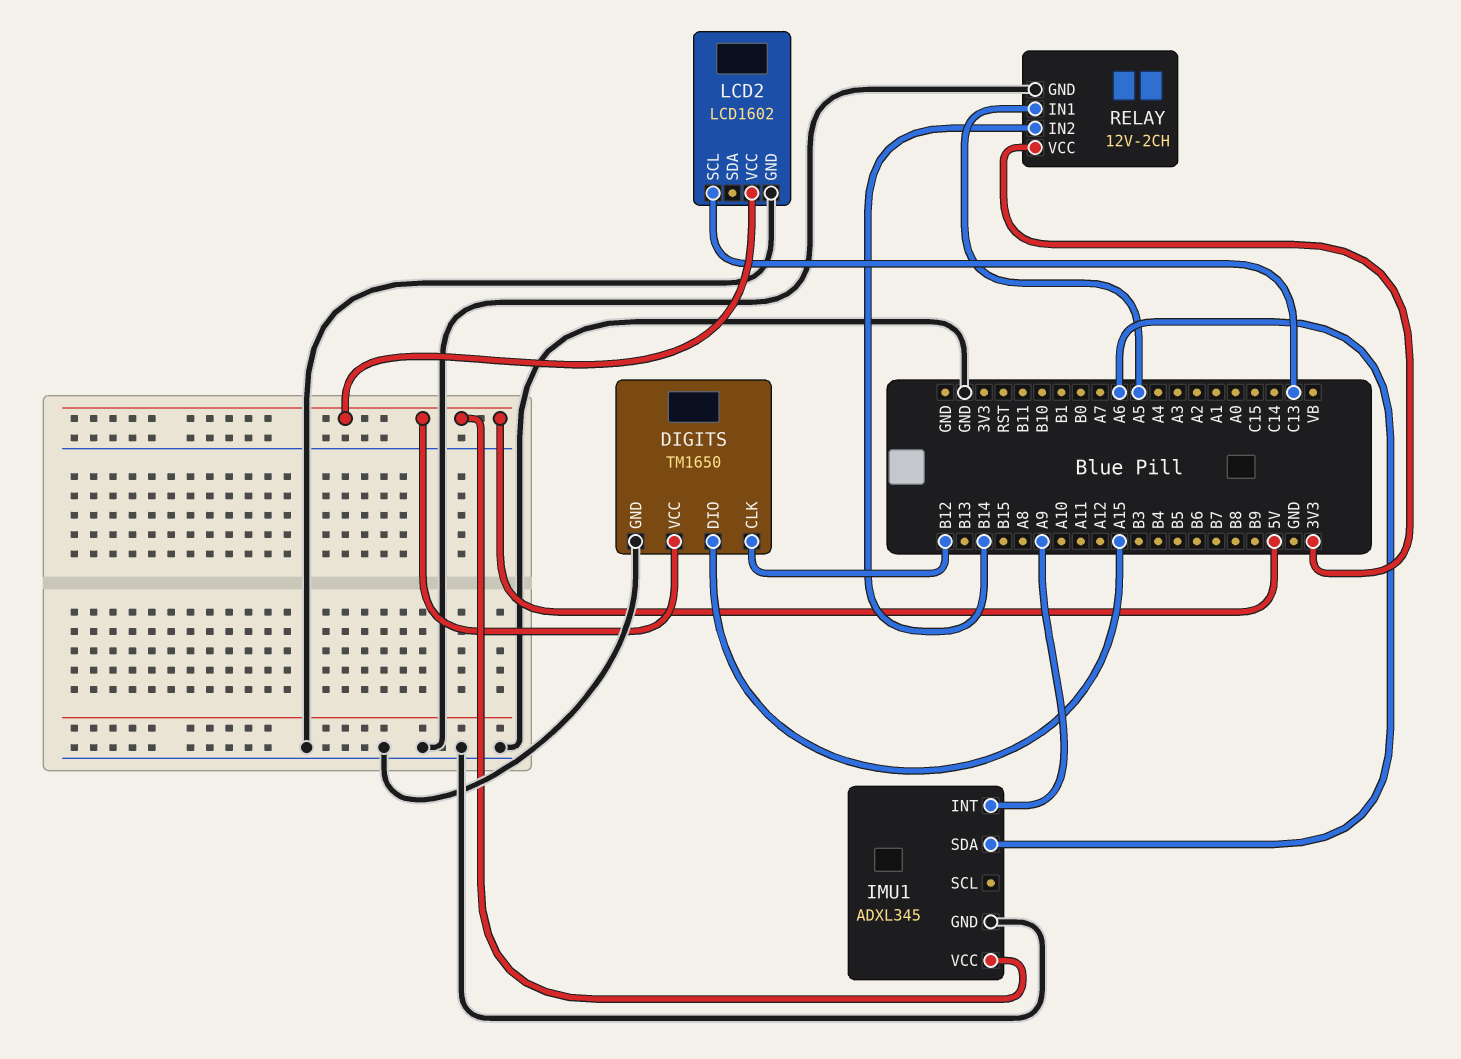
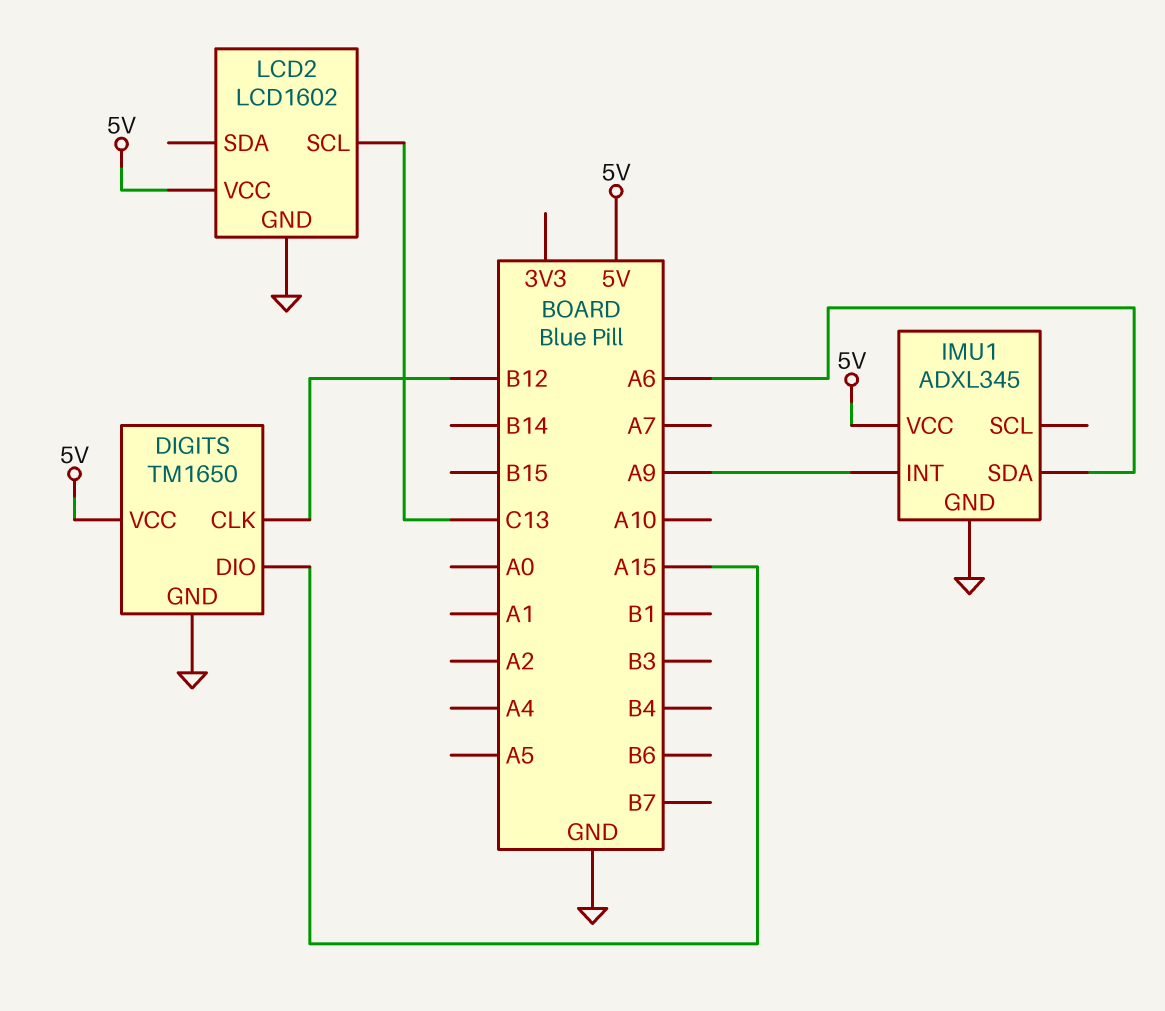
RELAY: 12V-2CH -> none
RELAY pin GND: GND -> none
RELAY pin IN1: A5 -> none
RELAY pin IN2: B14 -> none
RELAY pin VCC: 3V3 -> none

